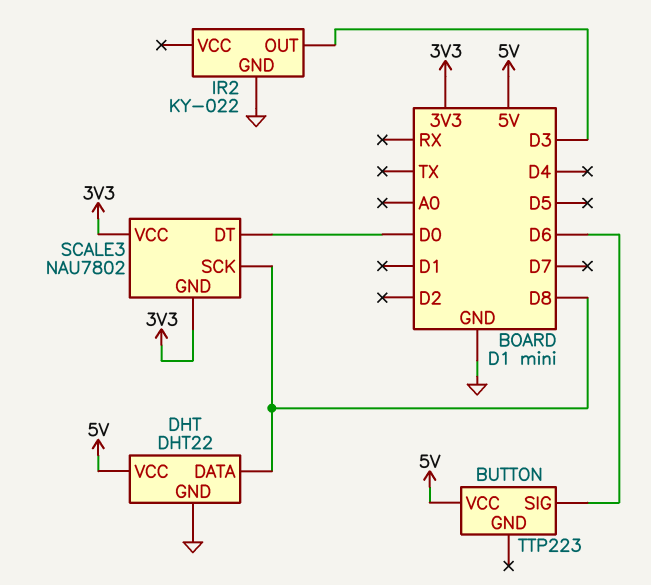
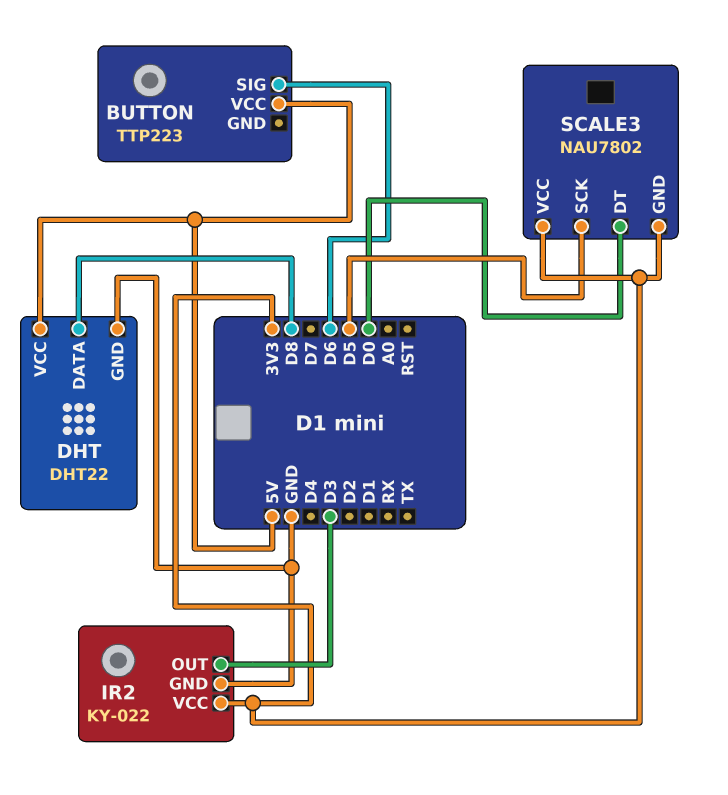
IR2 pin VCC: none -> 3V3
SCALE3 pin SCK: D8 -> D5

